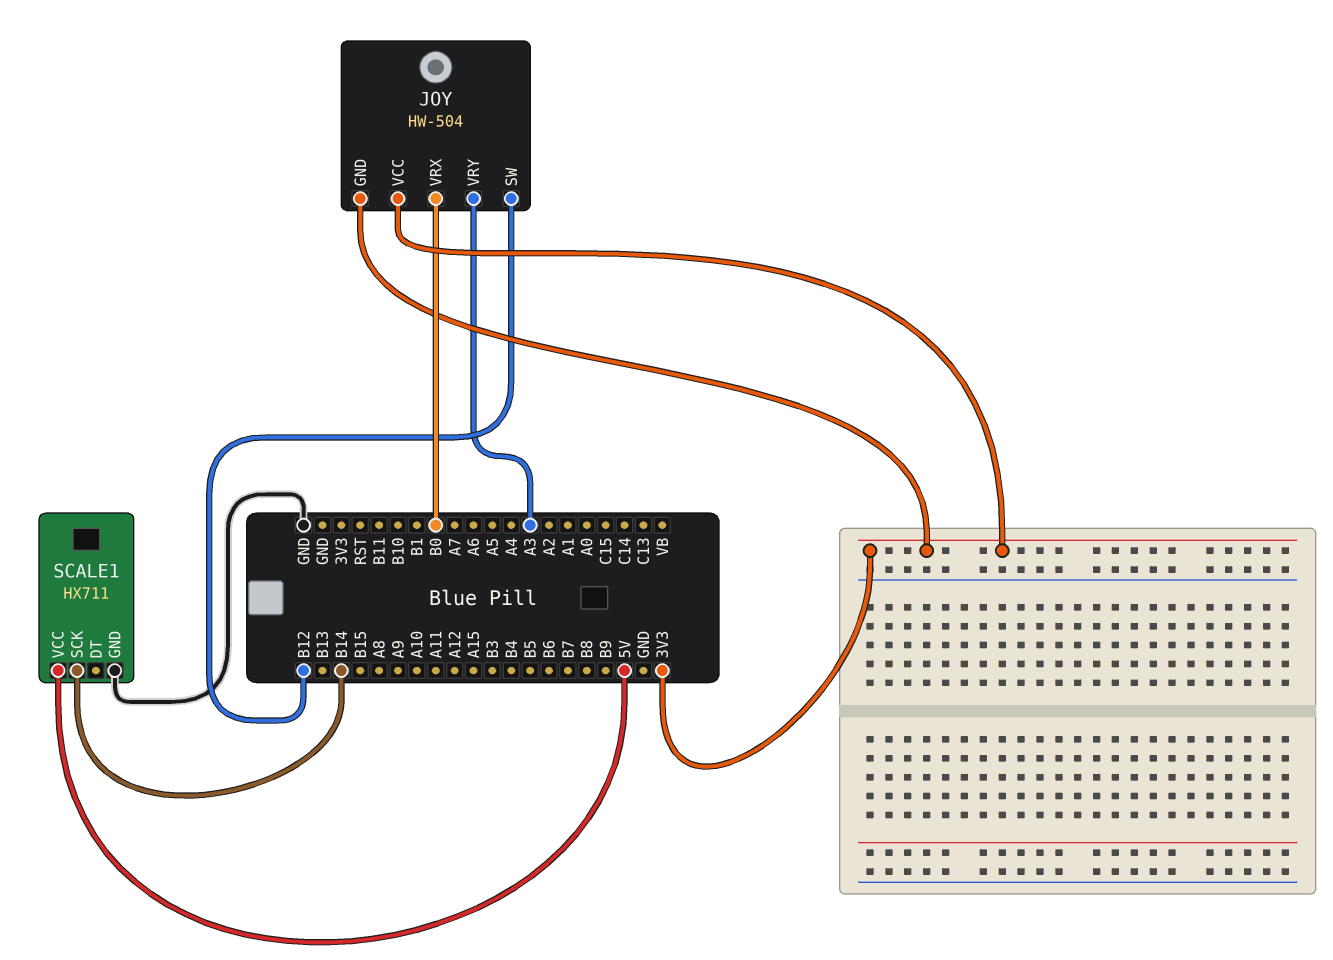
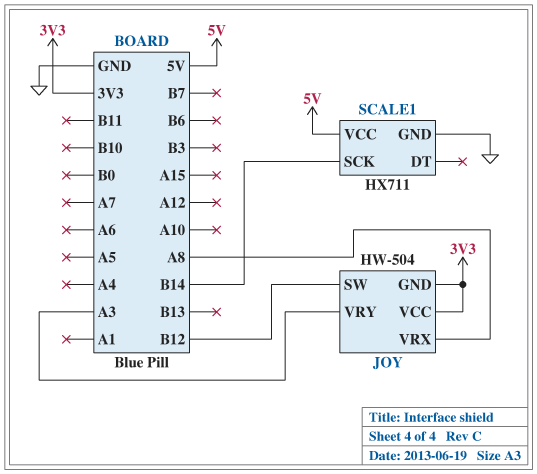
JOY pin VRX: B0 -> A8

